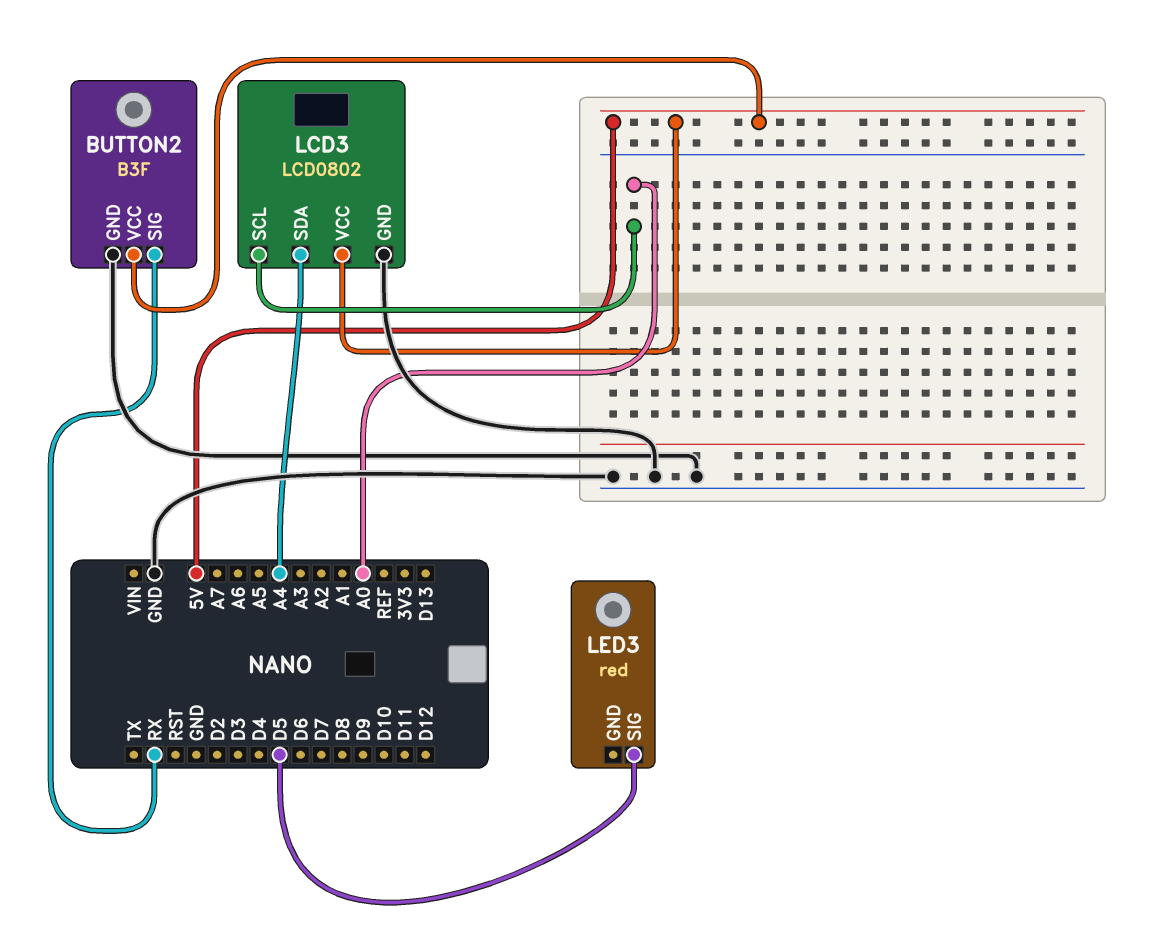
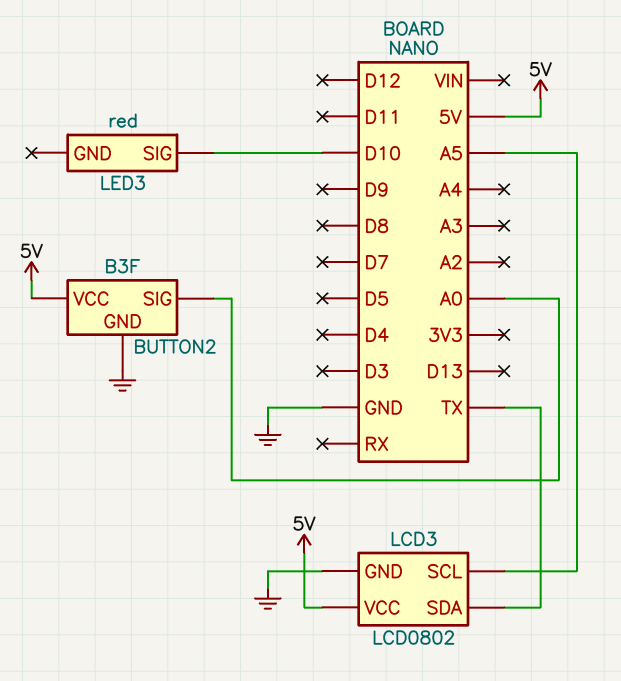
BUTTON2 pin SIG: RX -> A0
LCD3 pin SCL: A0 -> A5
LCD3 pin SDA: A4 -> TX
LED3 pin SIG: D5 -> D10

